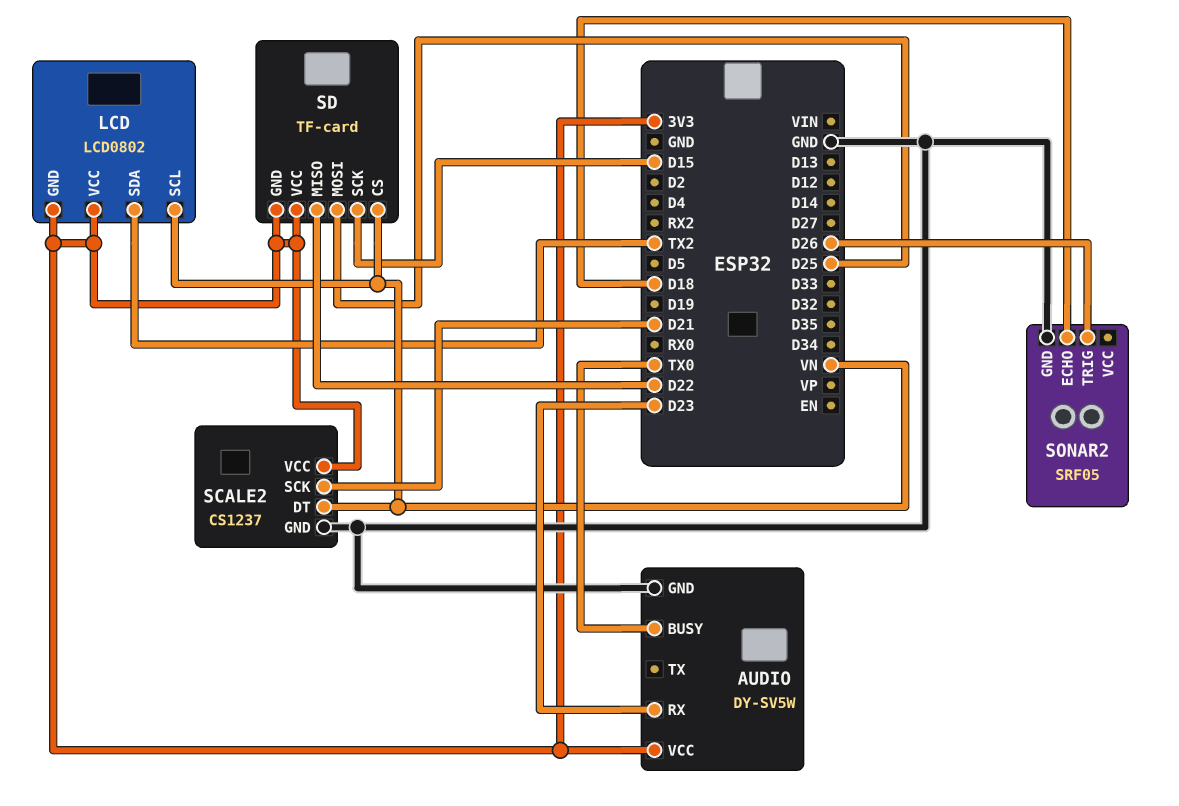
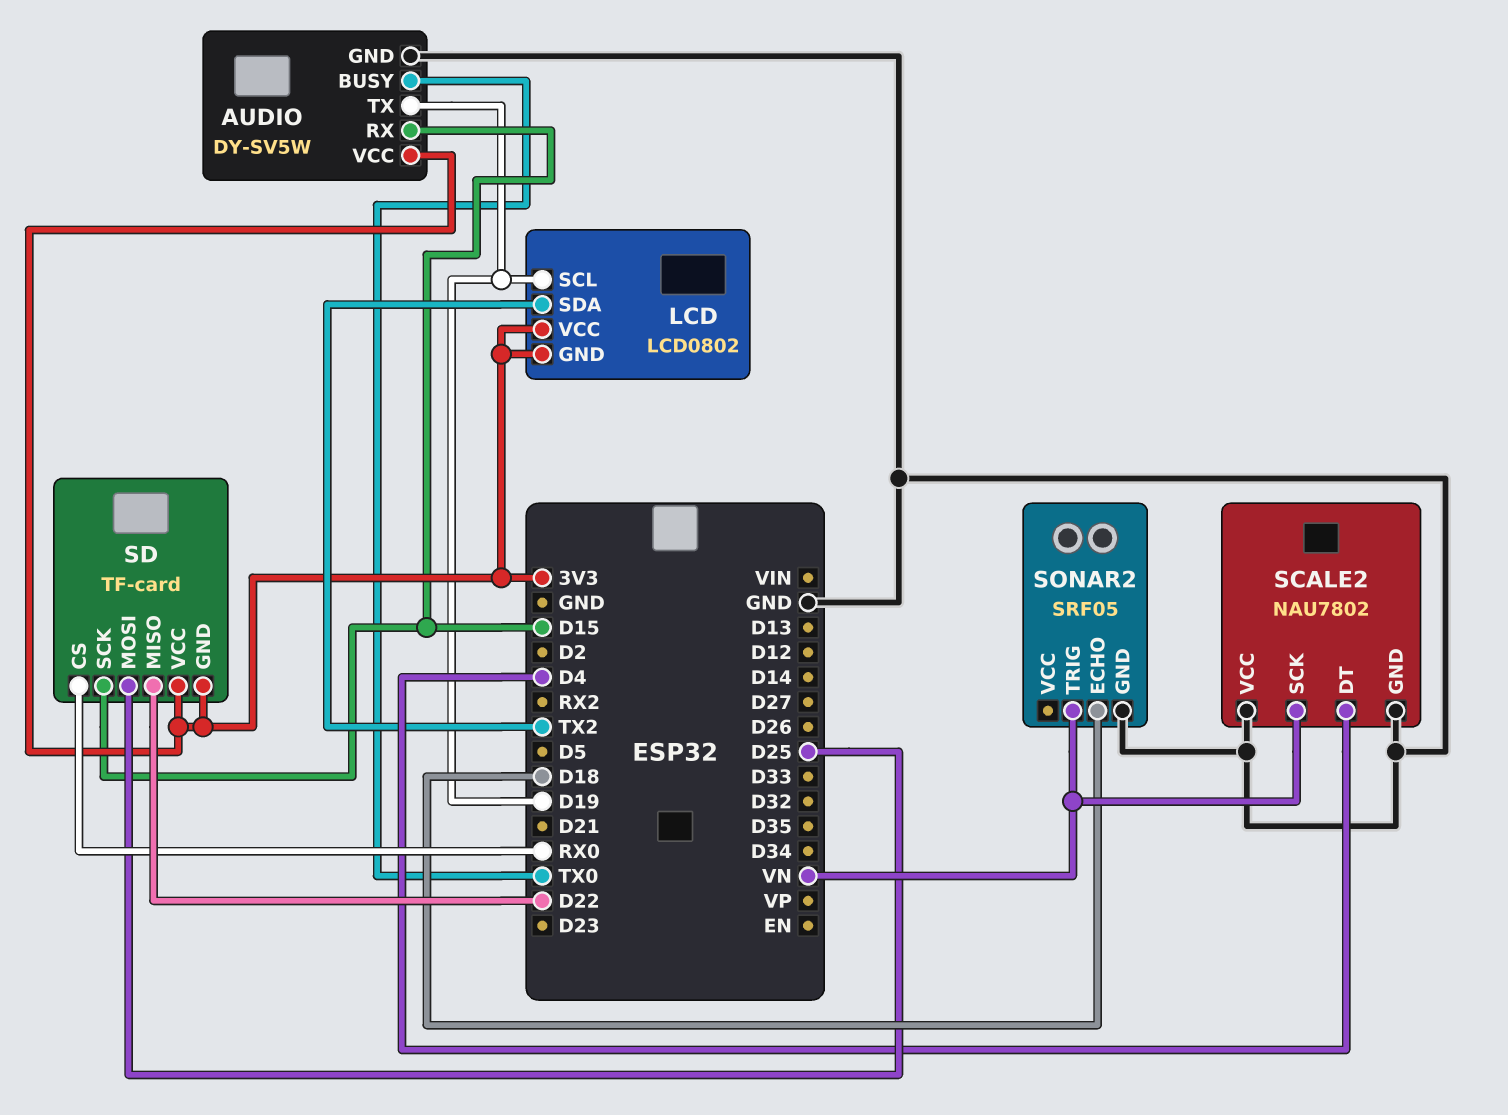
AUDIO pin RX: D23 -> D15
AUDIO pin TX: none -> D19
LCD pin SCL: VN -> D19
SCALE2: CS1237 -> NAU7802
SCALE2 pin DT: VN -> D4
SCALE2 pin SCK: D21 -> VN
SCALE2 pin VCC: 3V3 -> GND
SD pin CS: VN -> RX0
SONAR2 pin TRIG: D26 -> VN

